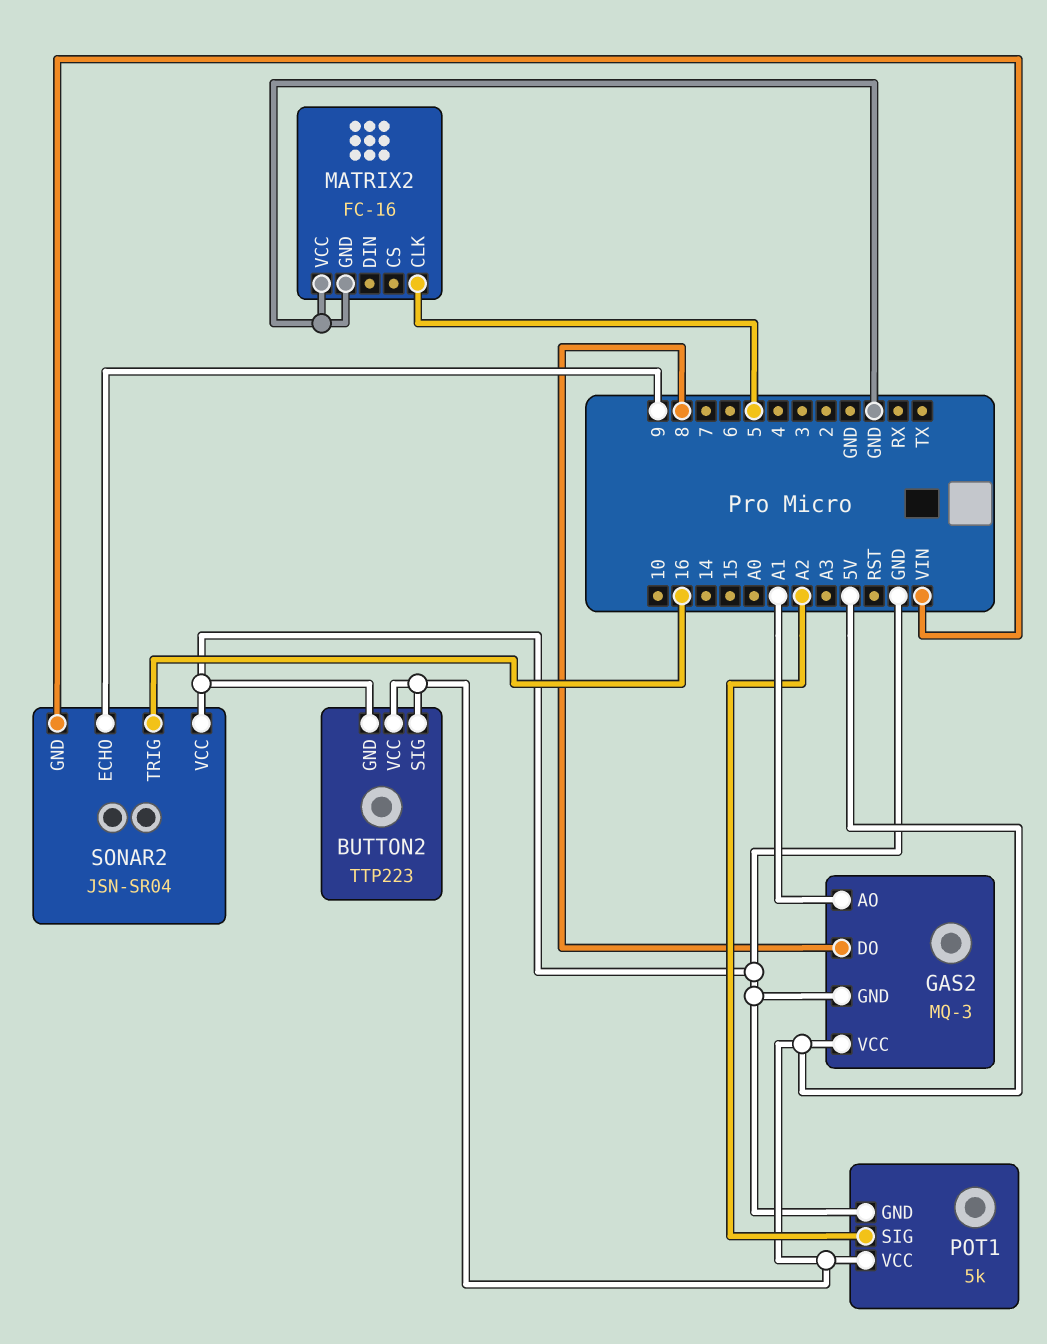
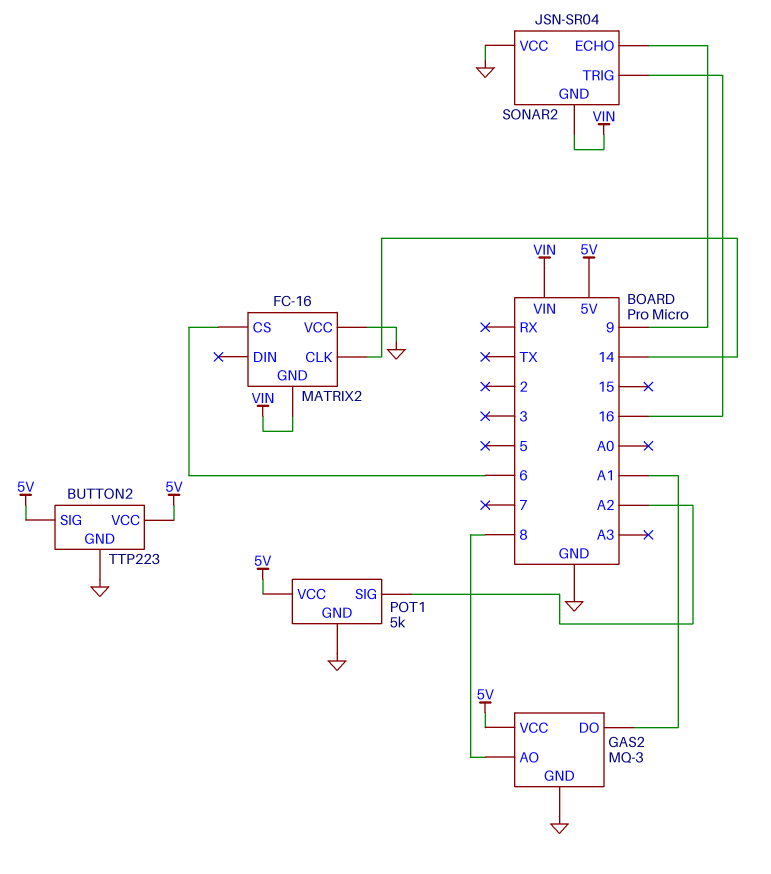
GAS2 pin AO: A1 -> 8
GAS2 pin DO: 8 -> A1
MATRIX2 pin CLK: 5 -> 14
MATRIX2 pin CS: none -> 6
MATRIX2 pin GND: GND -> VIN

